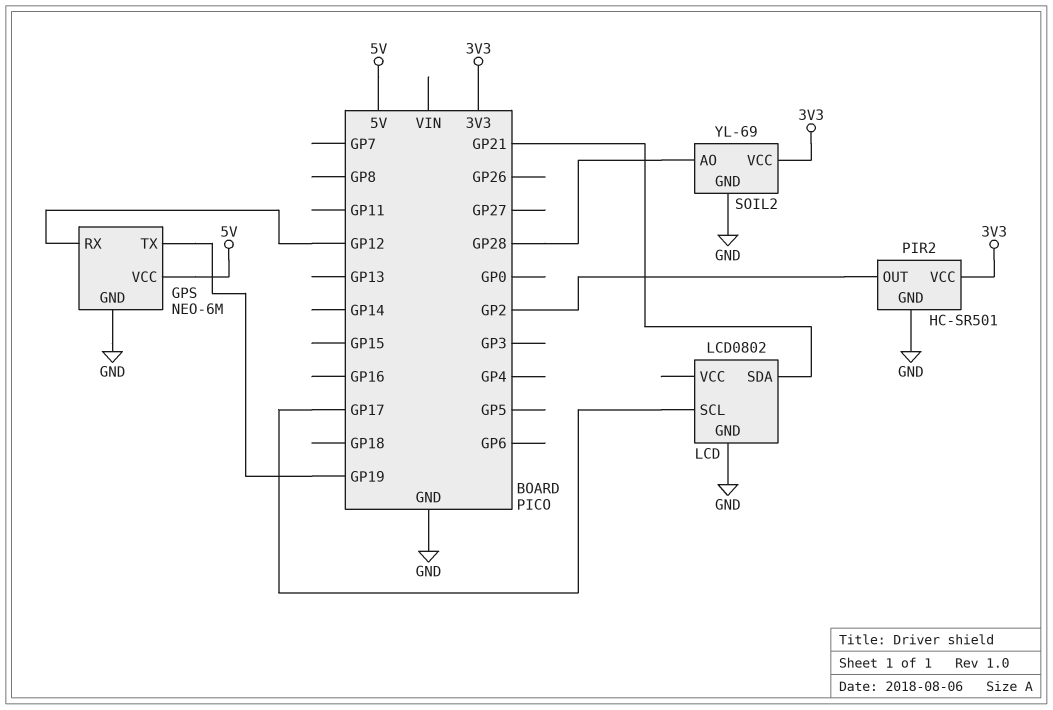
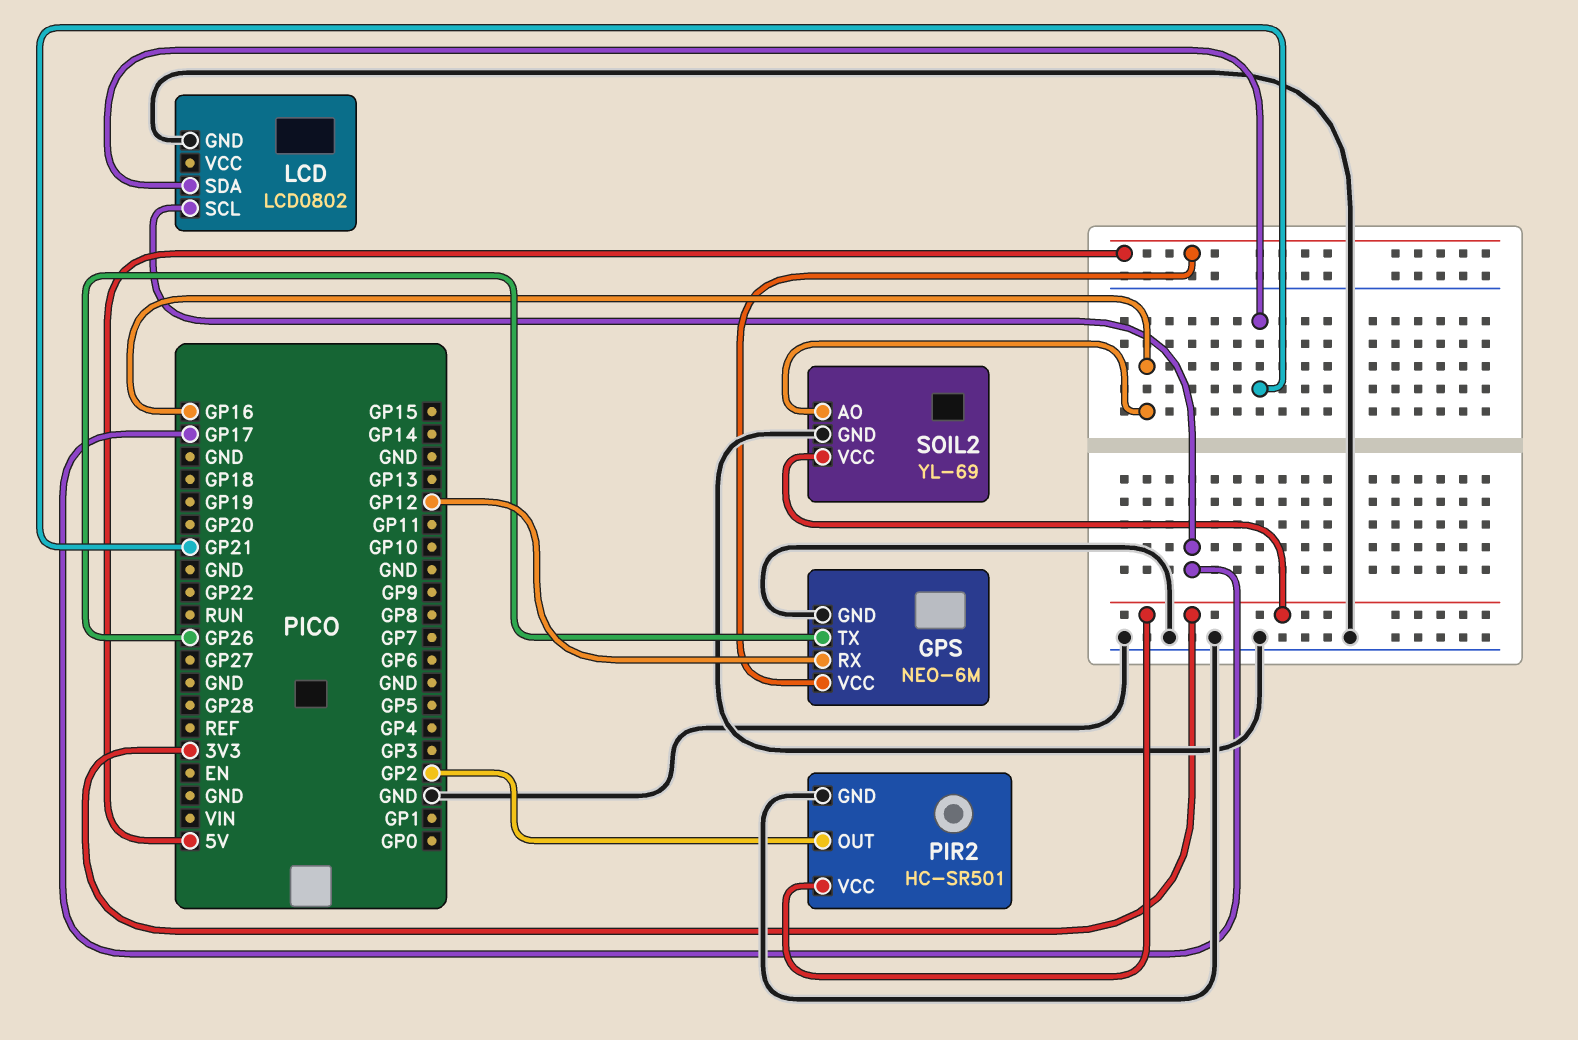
GPS pin TX: GP19 -> GP26
SOIL2 pin AO: GP28 -> GP16

